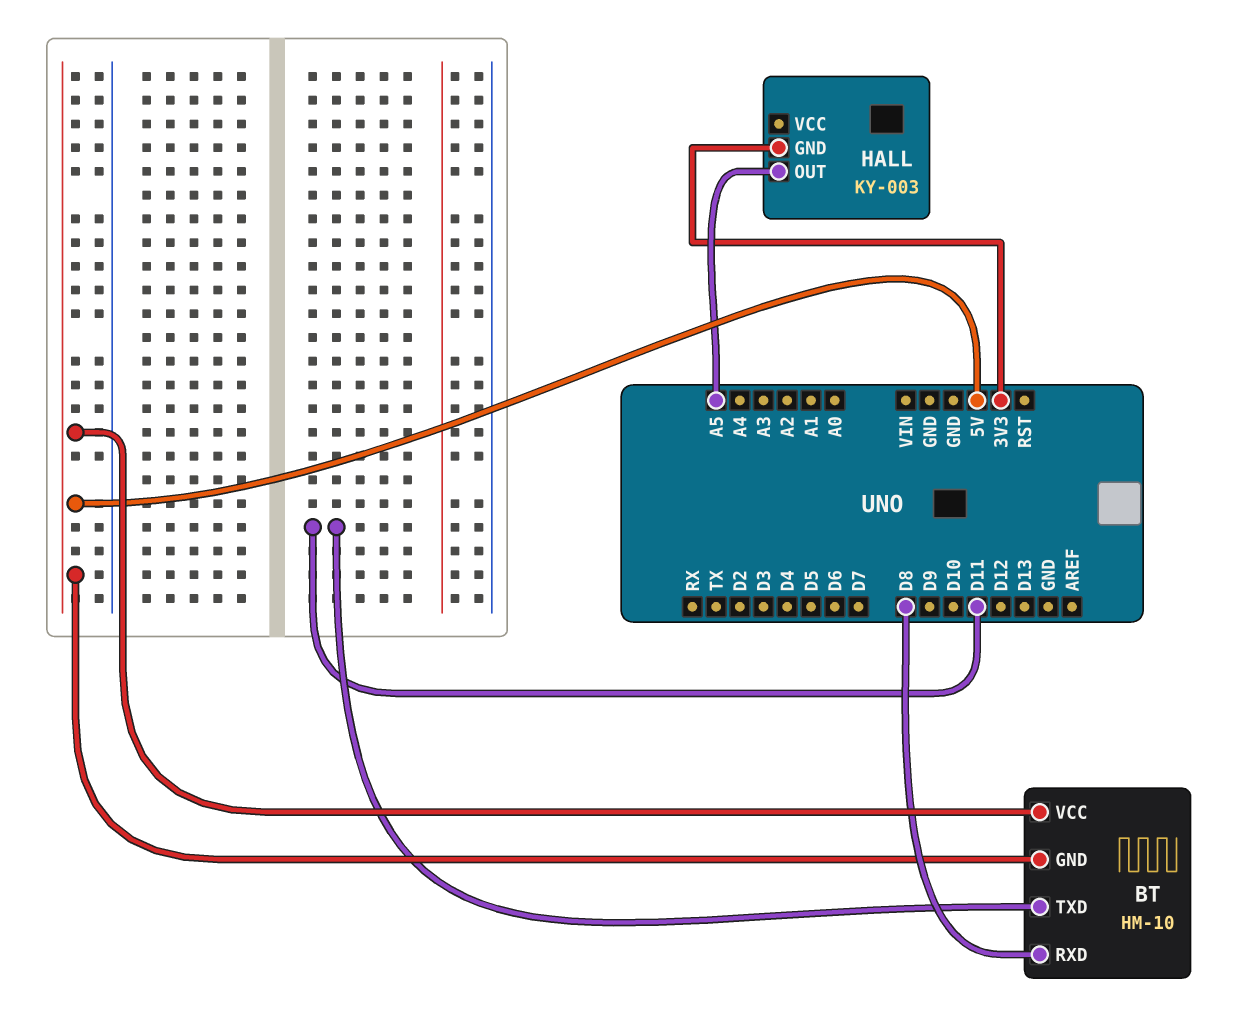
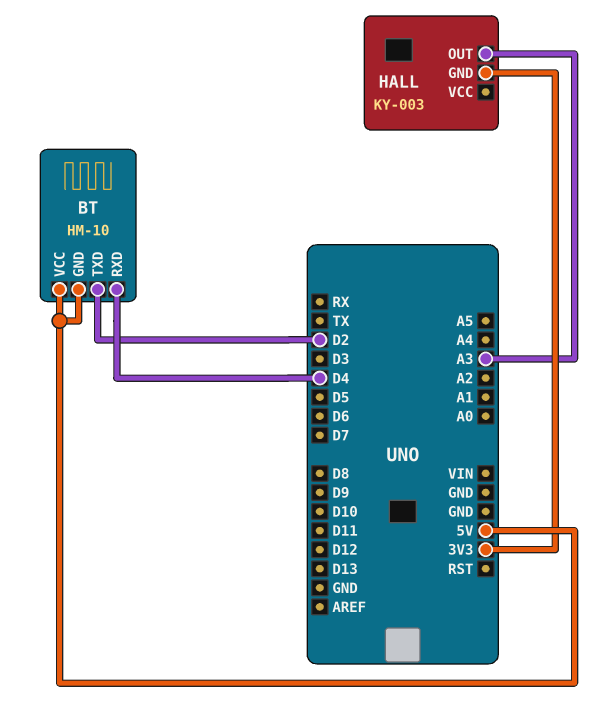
BT pin RXD: D8 -> D4
BT pin TXD: D11 -> D2
HALL pin OUT: A5 -> A3

